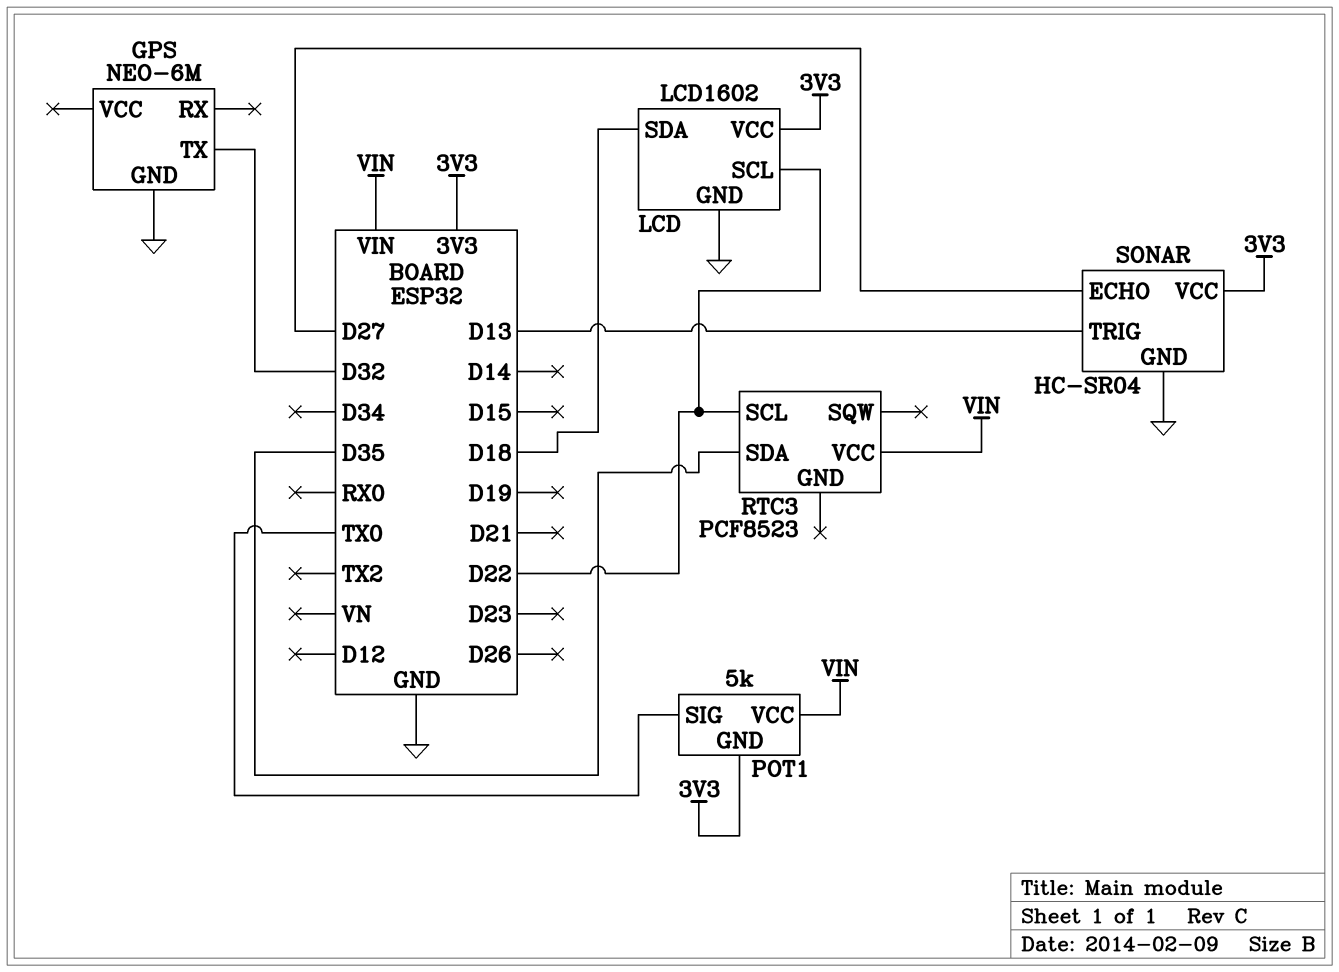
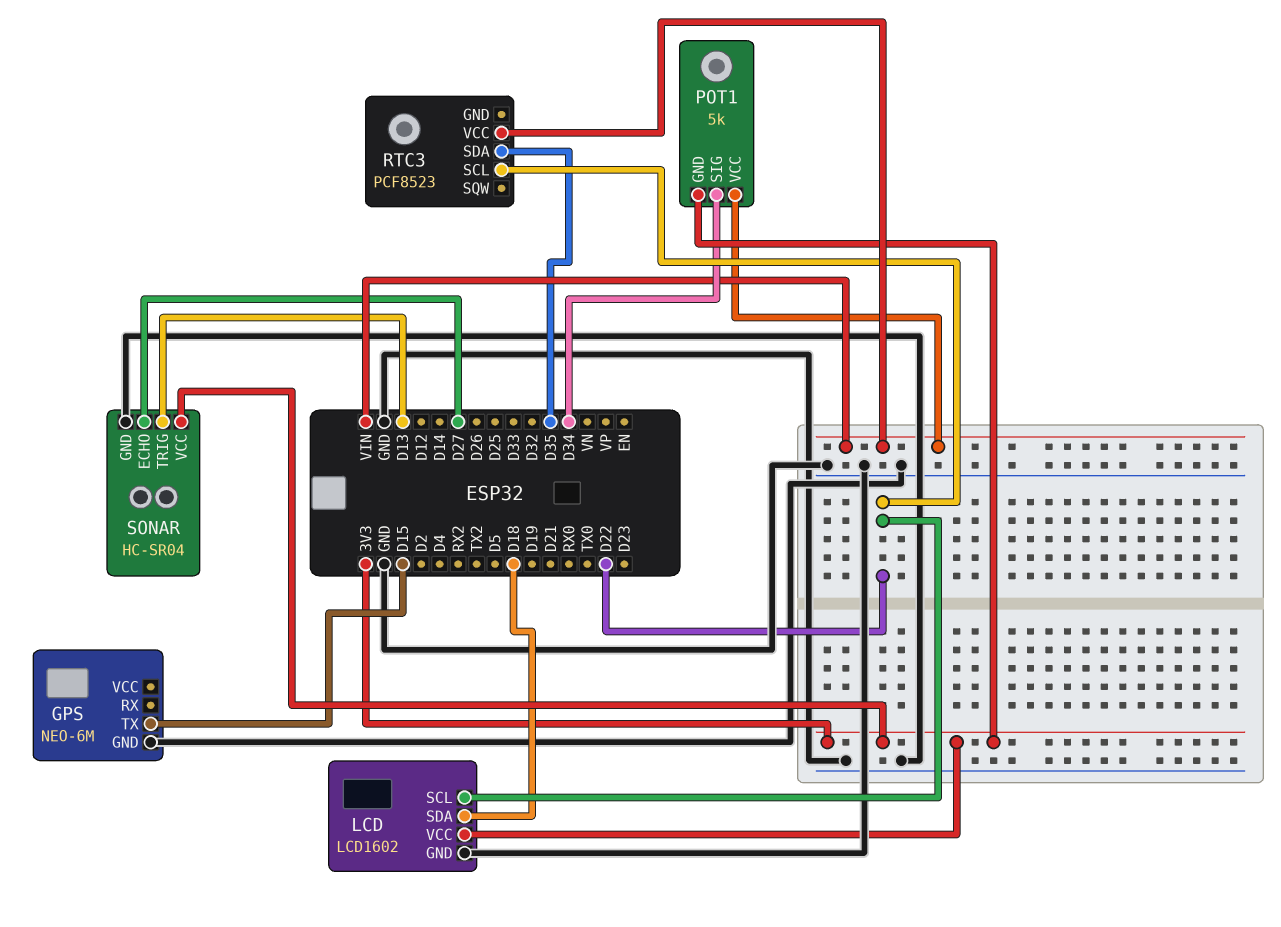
GPS pin TX: D32 -> D15
POT1 pin SIG: TX0 -> D34

